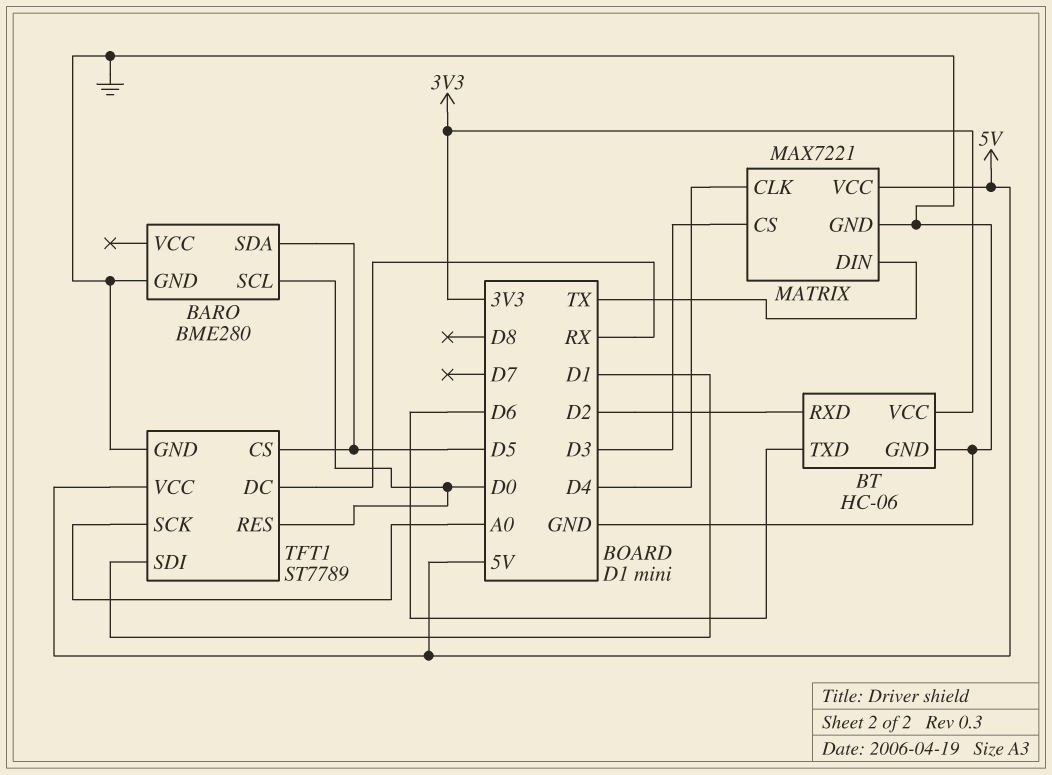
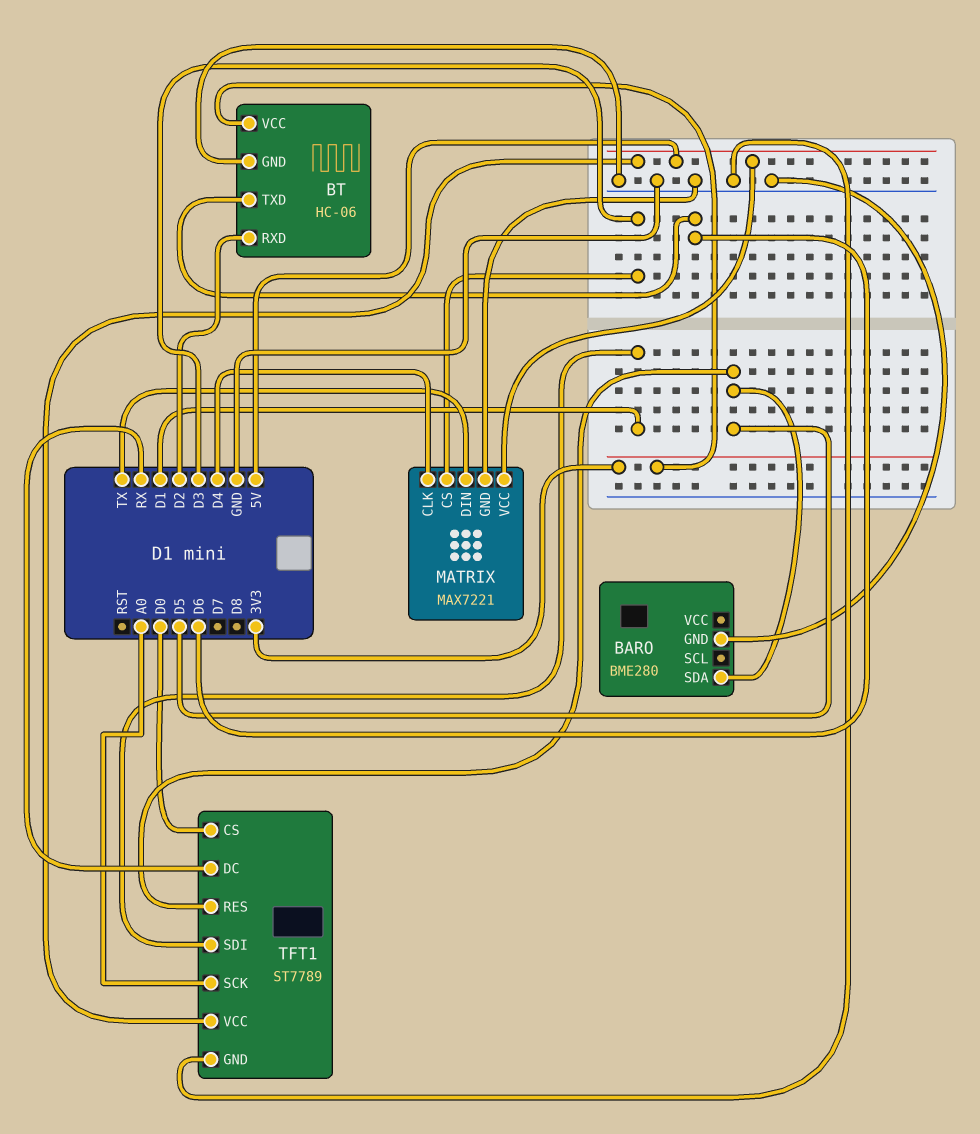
BARO pin SCL: D0 -> none
TFT1 pin CS: D5 -> D0
TFT1 pin RES: D0 -> D5

